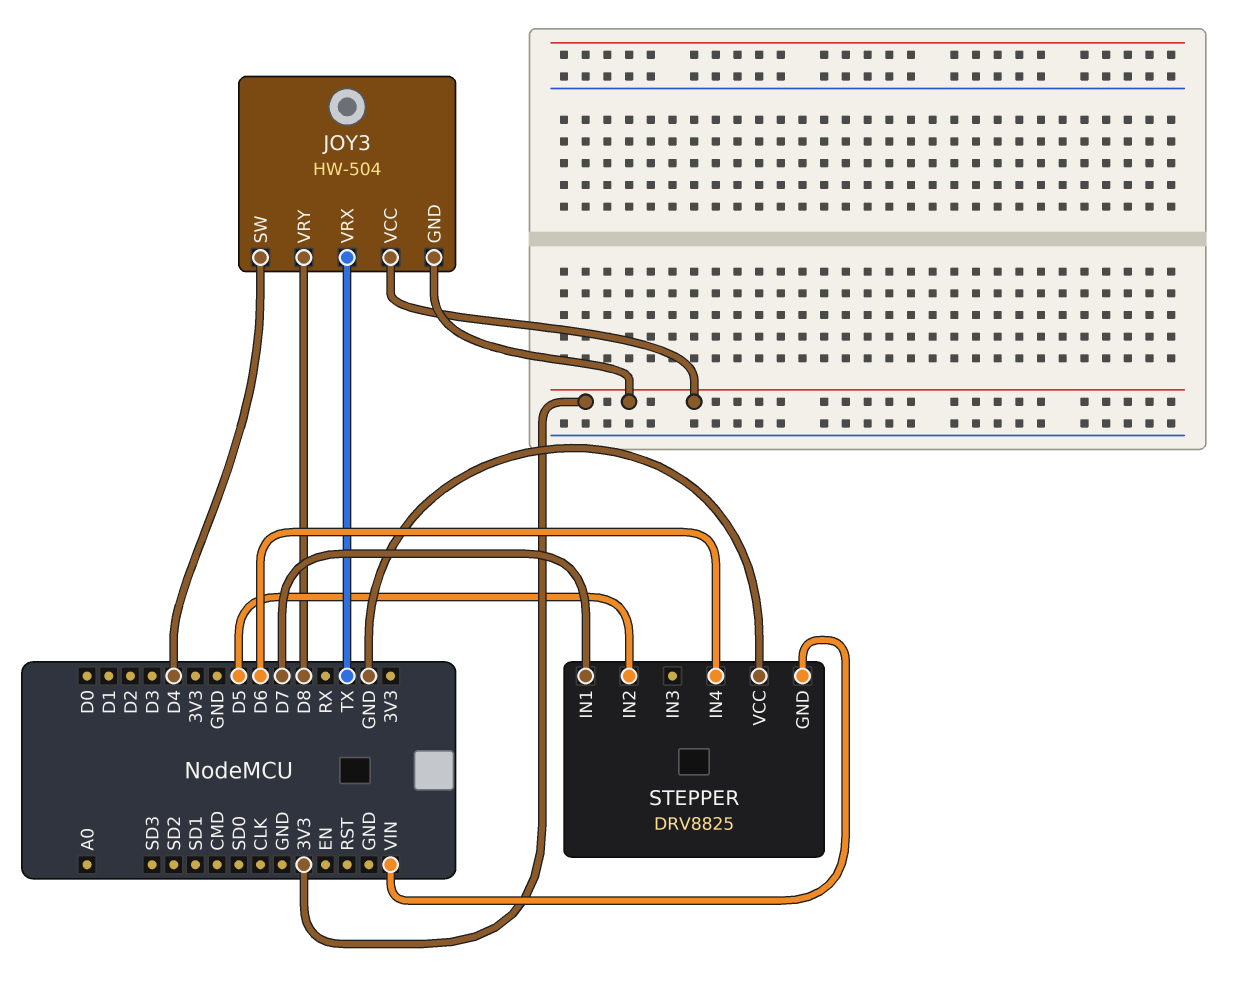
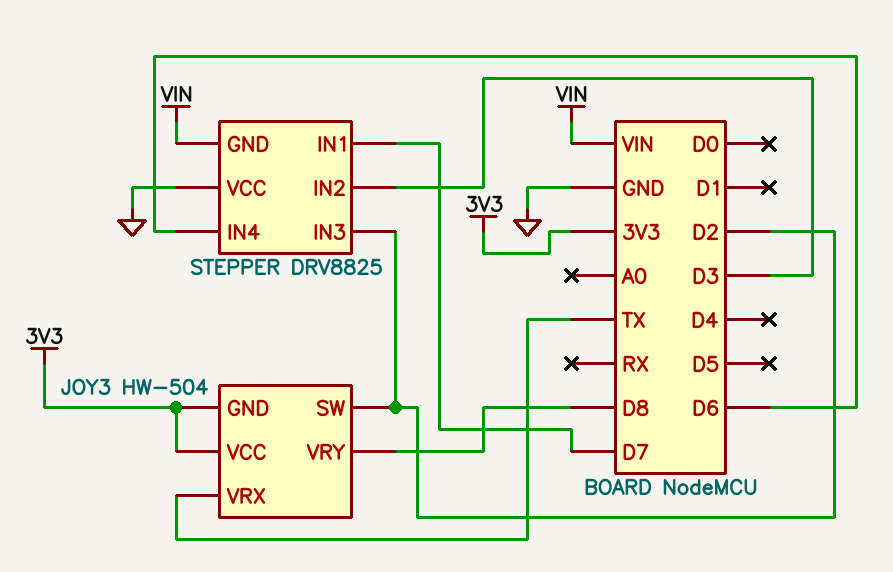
JOY3 pin SW: D4 -> D2
STEPPER pin IN2: D5 -> D3
STEPPER pin IN3: none -> D2

